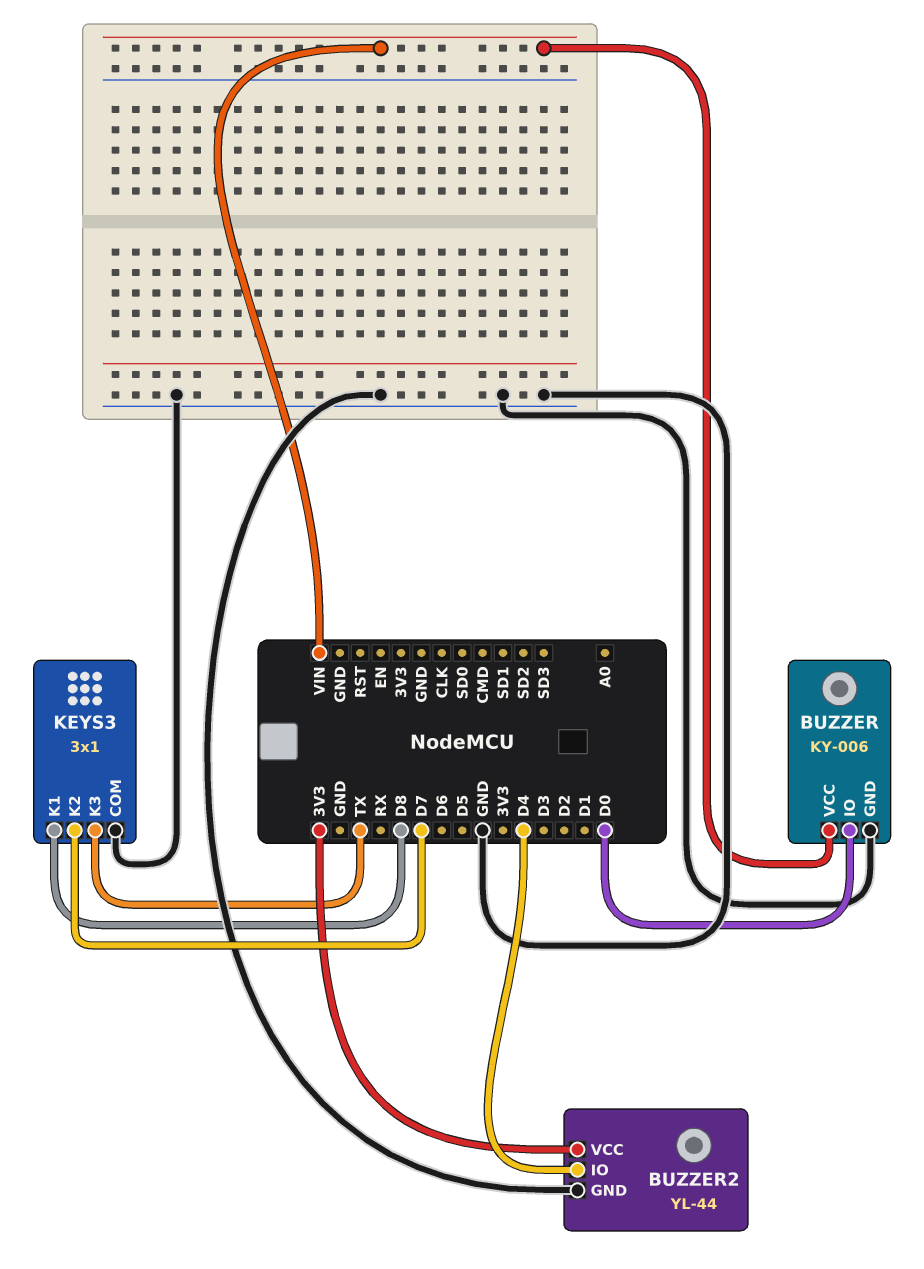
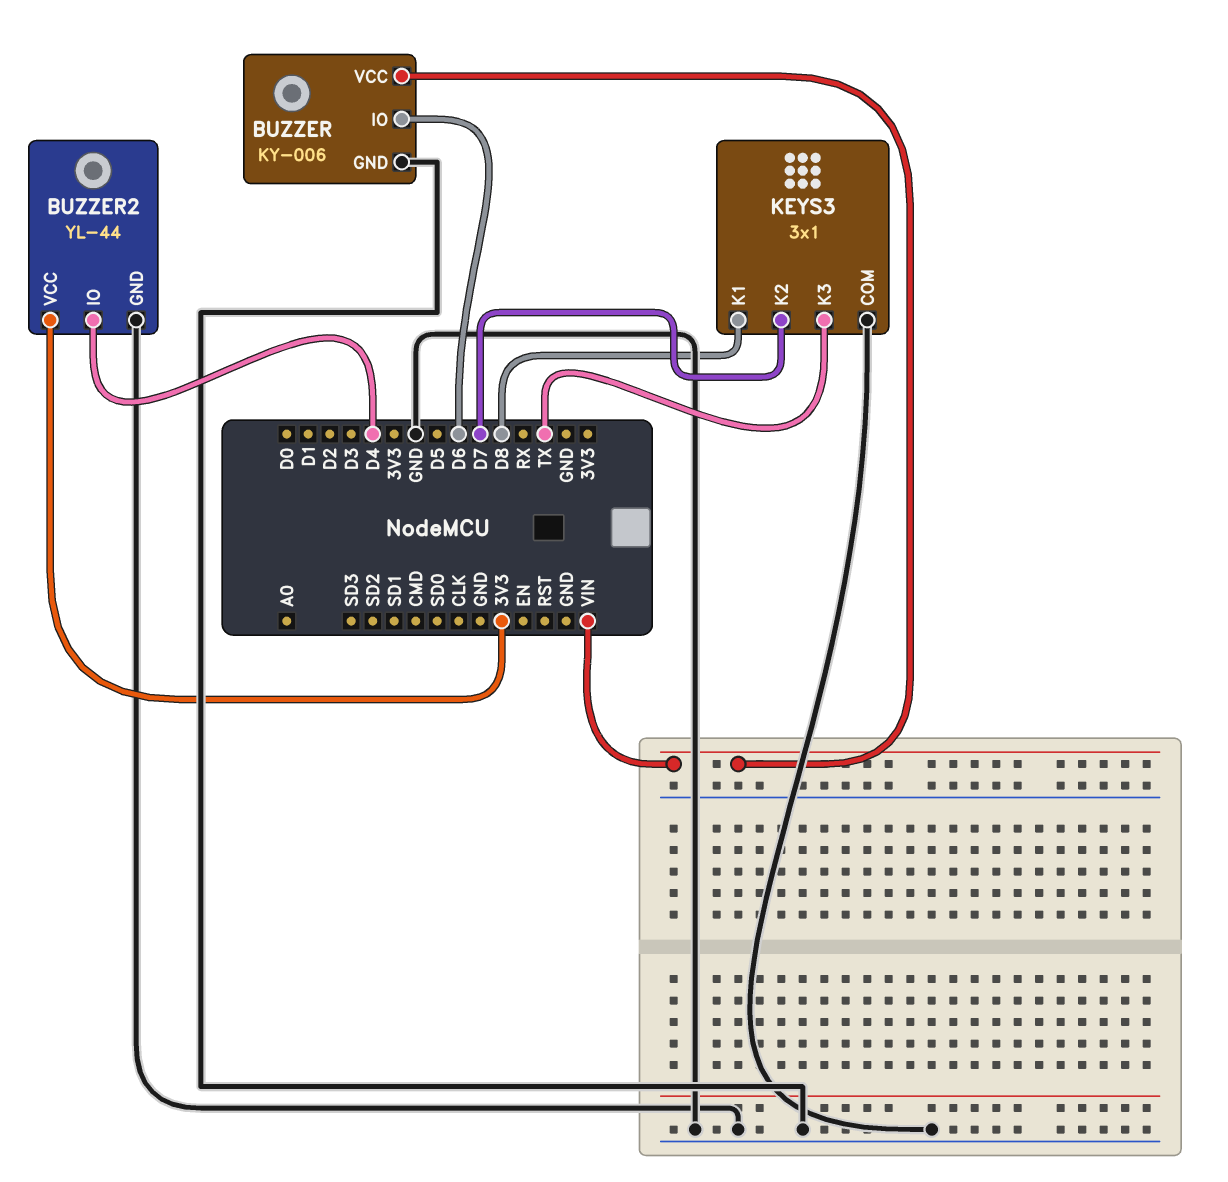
BUZZER pin IO: D0 -> D6

